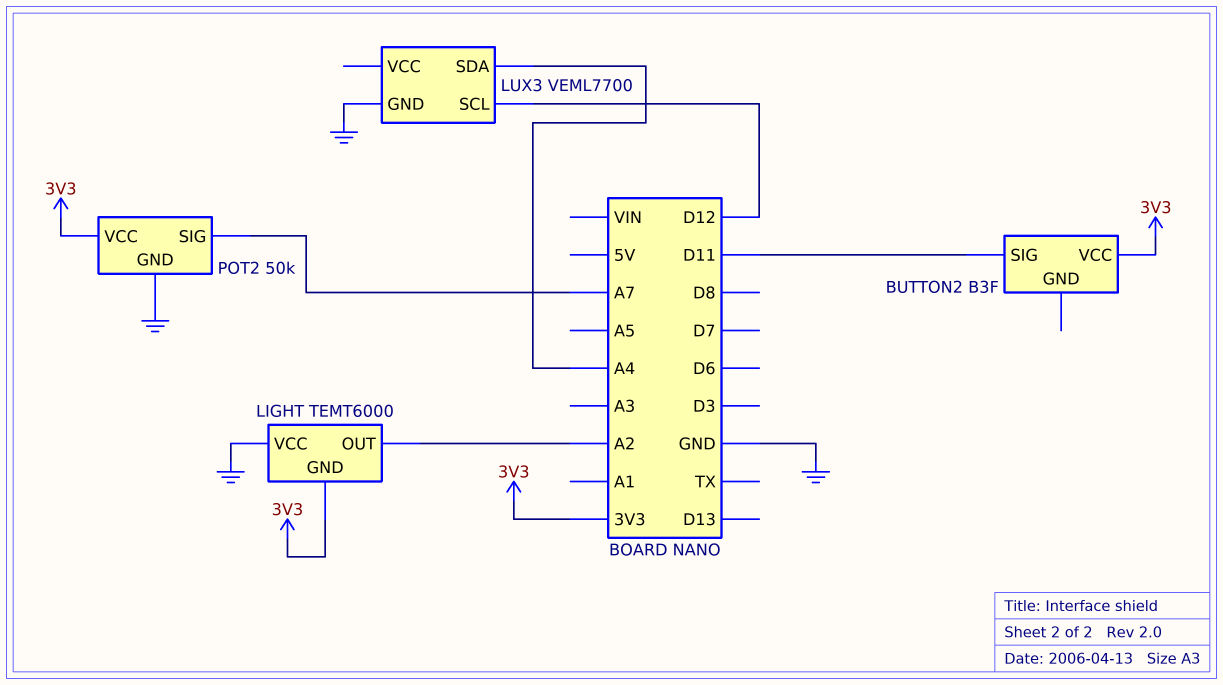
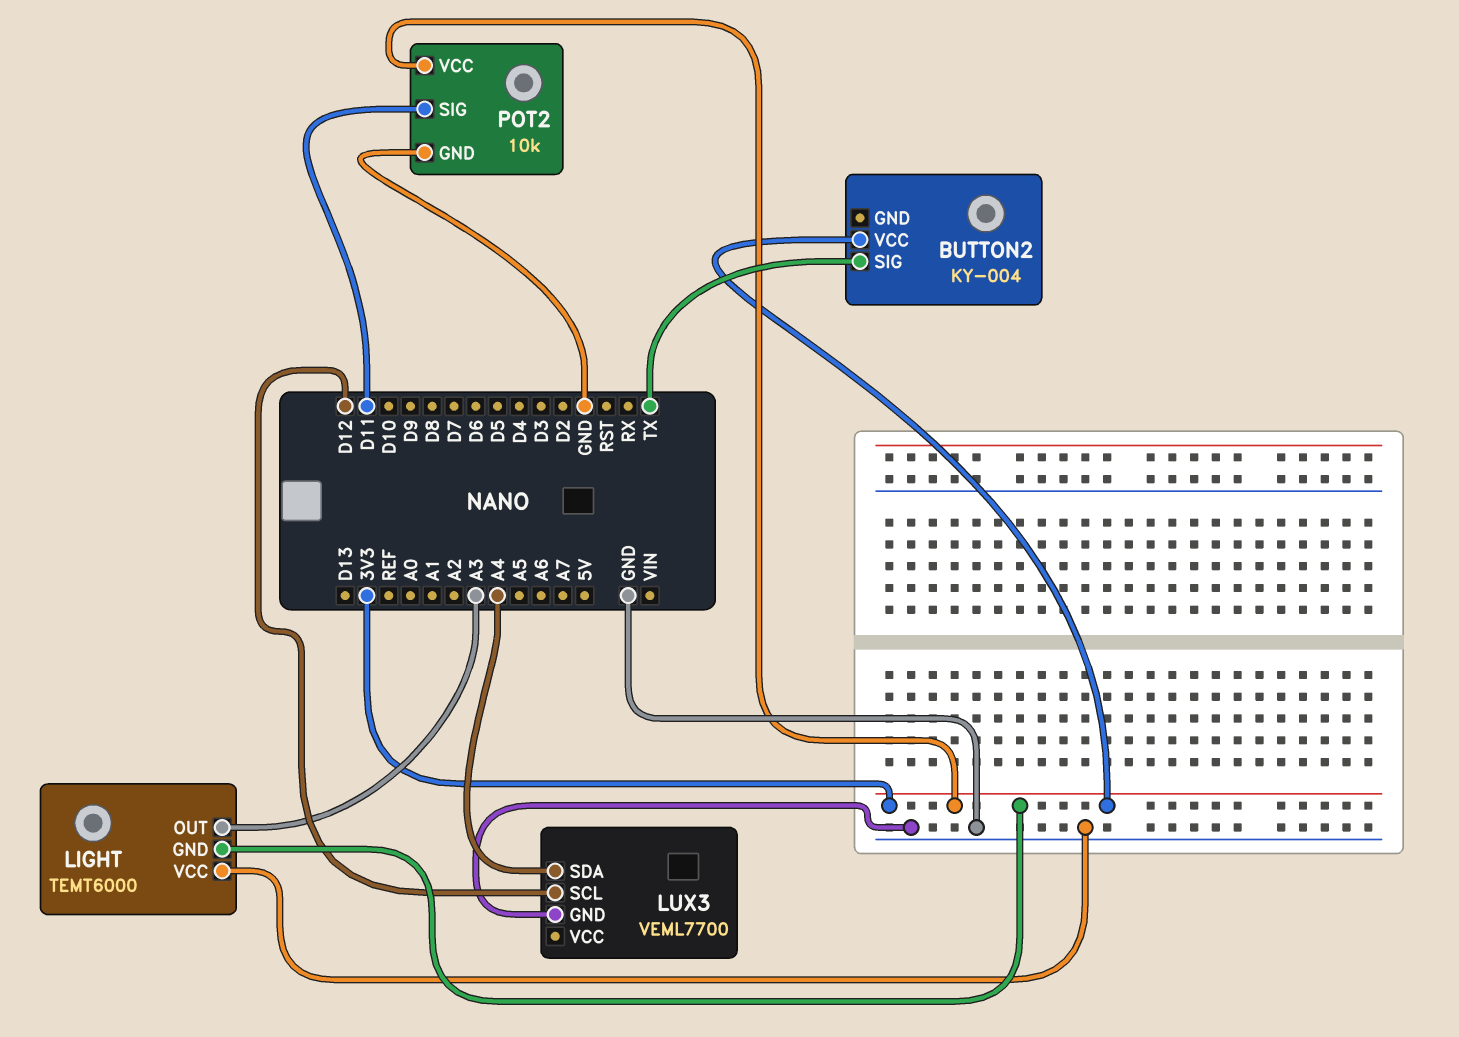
BUTTON2: B3F -> KY-004
BUTTON2 pin SIG: D11 -> TX
LIGHT pin OUT: A2 -> A3
POT2: 50k -> 10k
POT2 pin SIG: A7 -> D11

